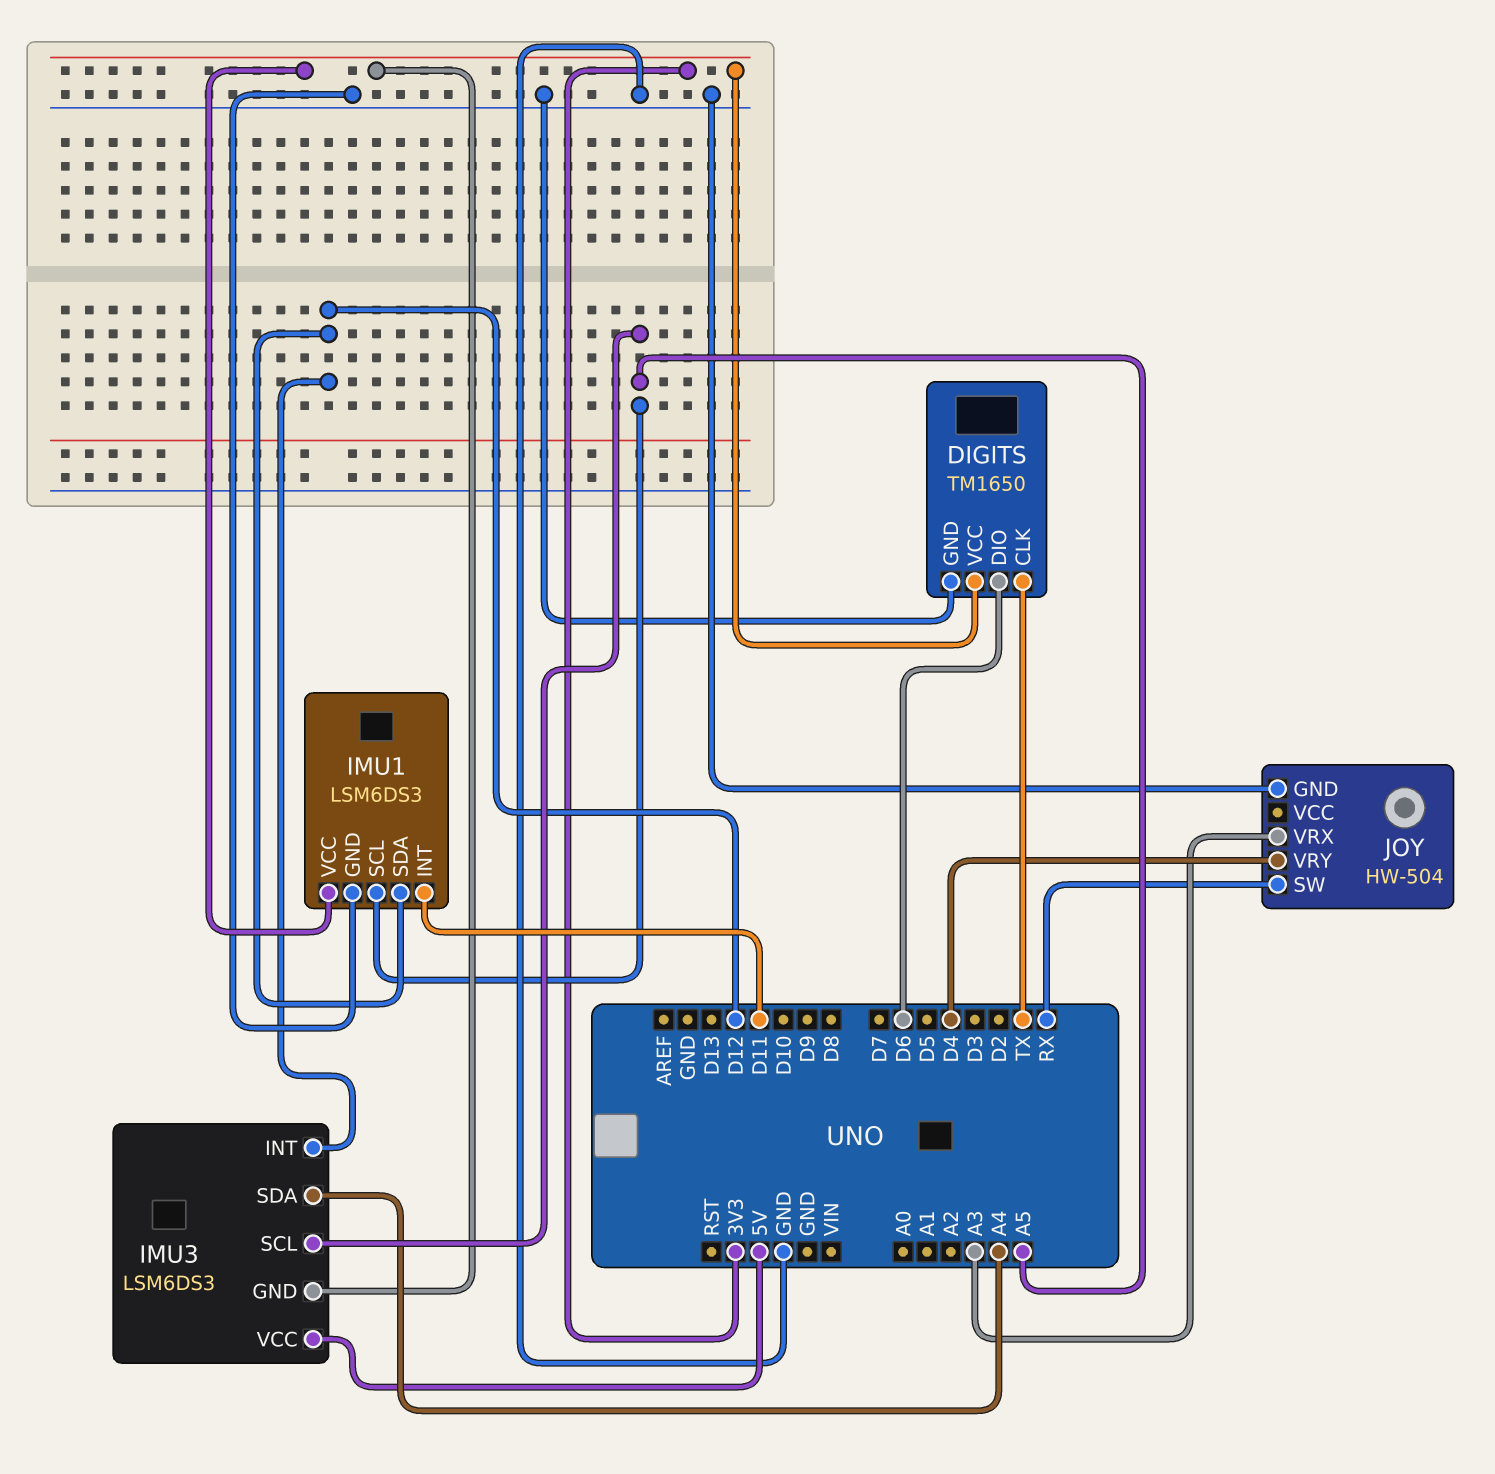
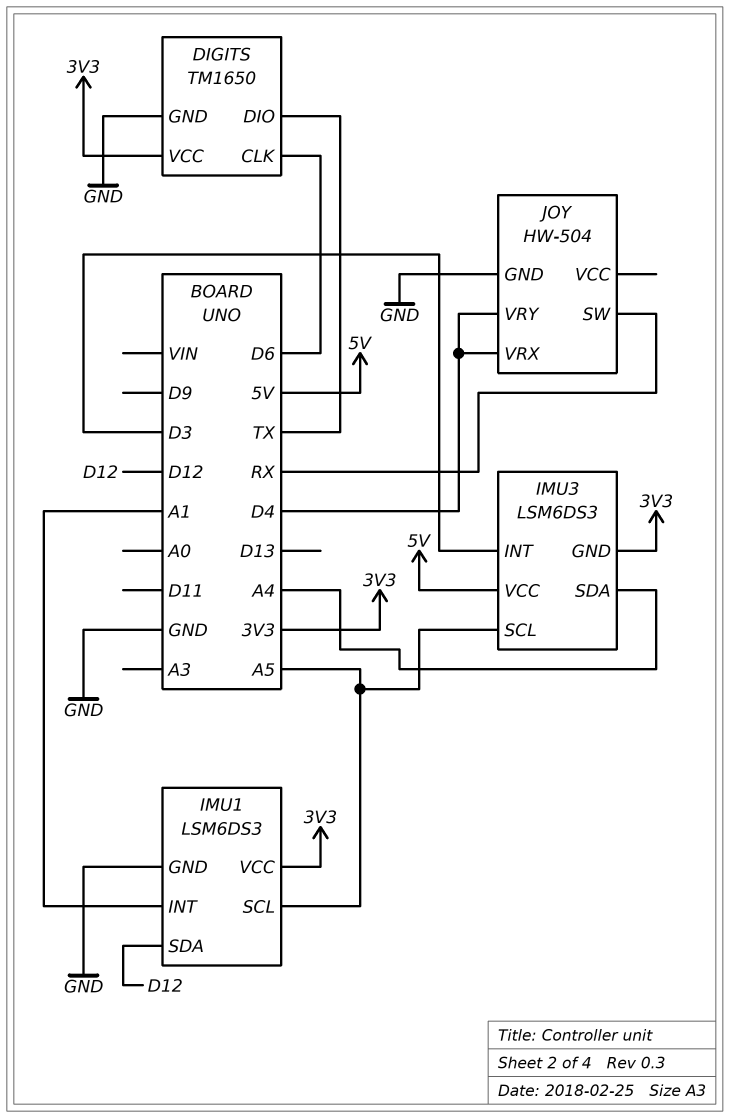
DIGITS pin CLK: TX -> D6
DIGITS pin DIO: D6 -> TX
IMU1 pin INT: D11 -> A1
IMU3 pin INT: D12 -> D3
JOY pin VRX: A3 -> D4

